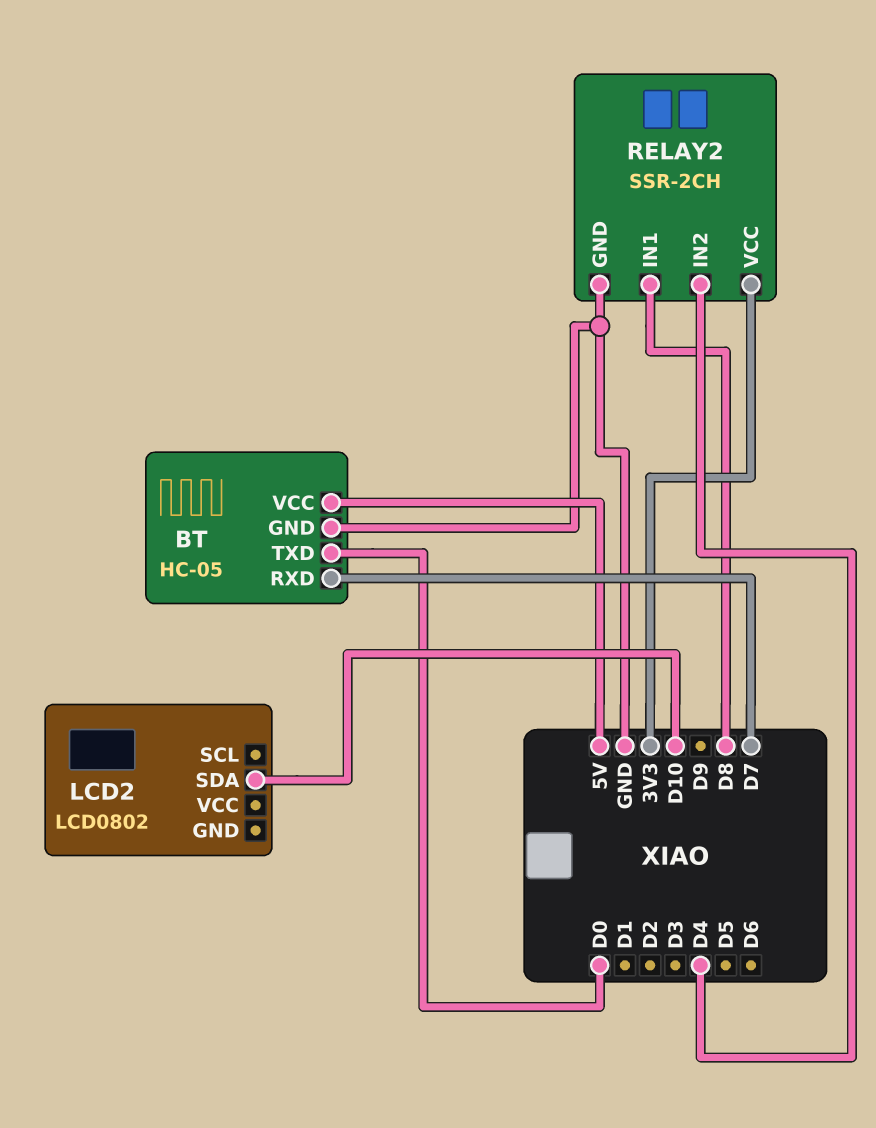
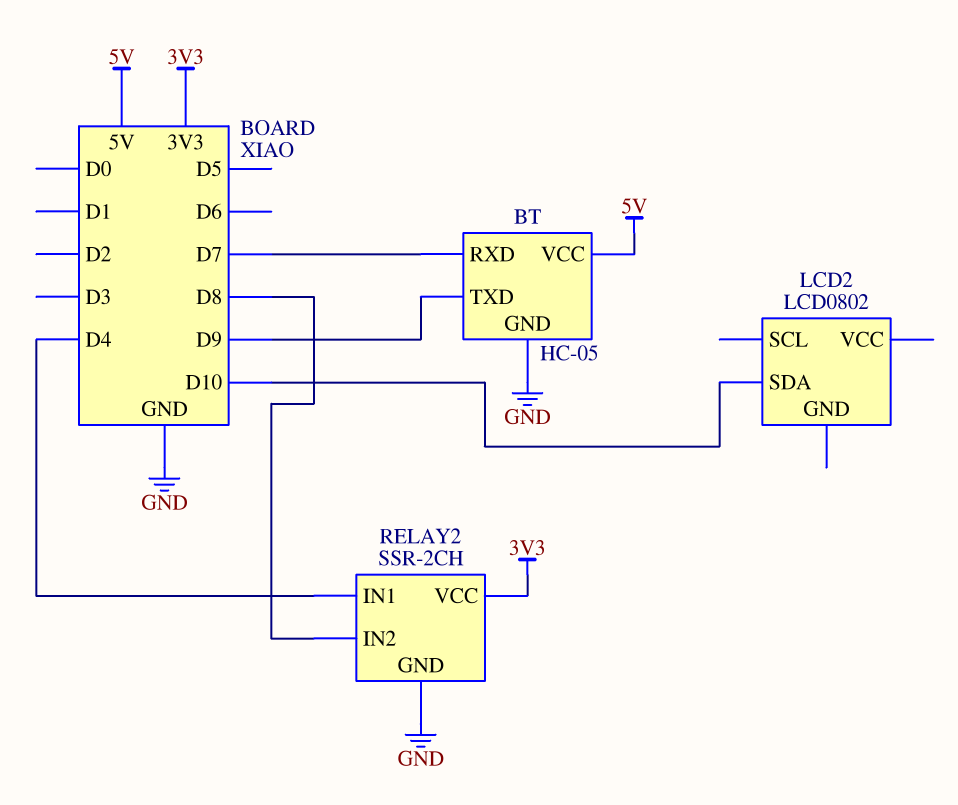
BT pin TXD: D0 -> D9
RELAY2 pin IN1: D8 -> D4
RELAY2 pin IN2: D4 -> D8

